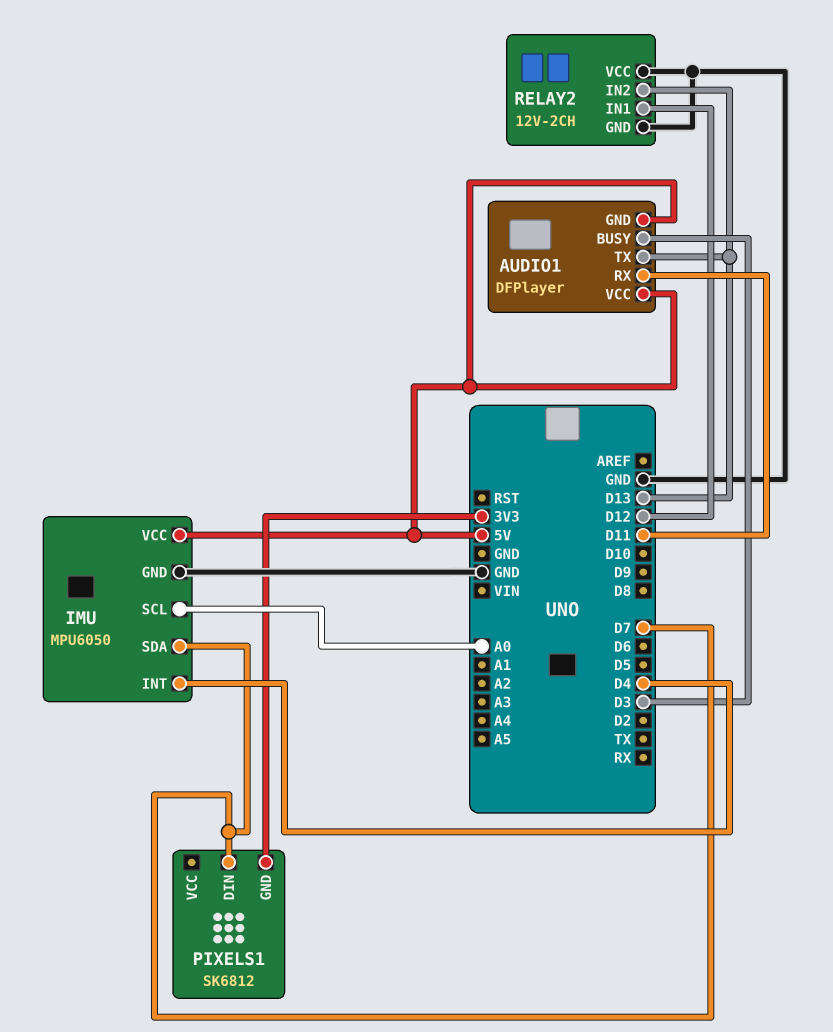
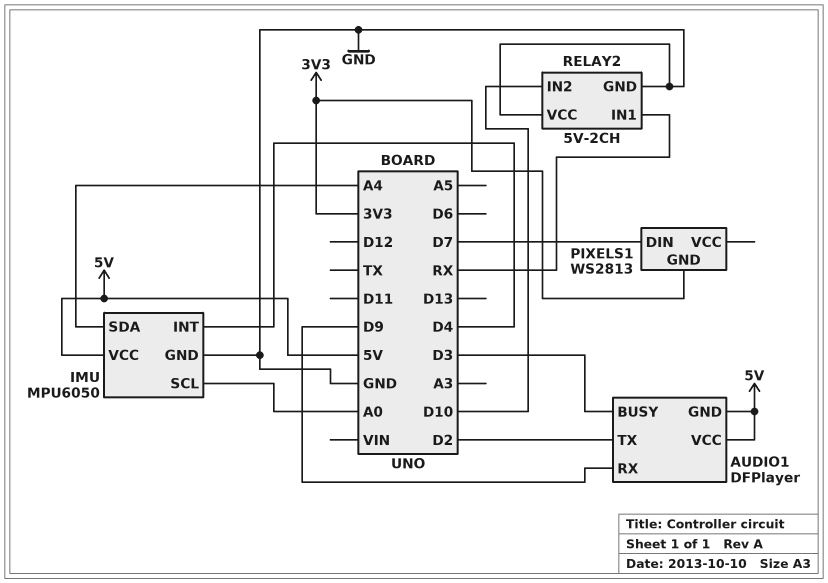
AUDIO1 pin RX: D11 -> D9
AUDIO1 pin TX: D13 -> D2
IMU pin SDA: D7 -> A4
PIXELS1: SK6812 -> WS2813
RELAY2: 12V-2CH -> 5V-2CH
RELAY2 pin IN1: D12 -> RX
RELAY2 pin IN2: D13 -> D10

